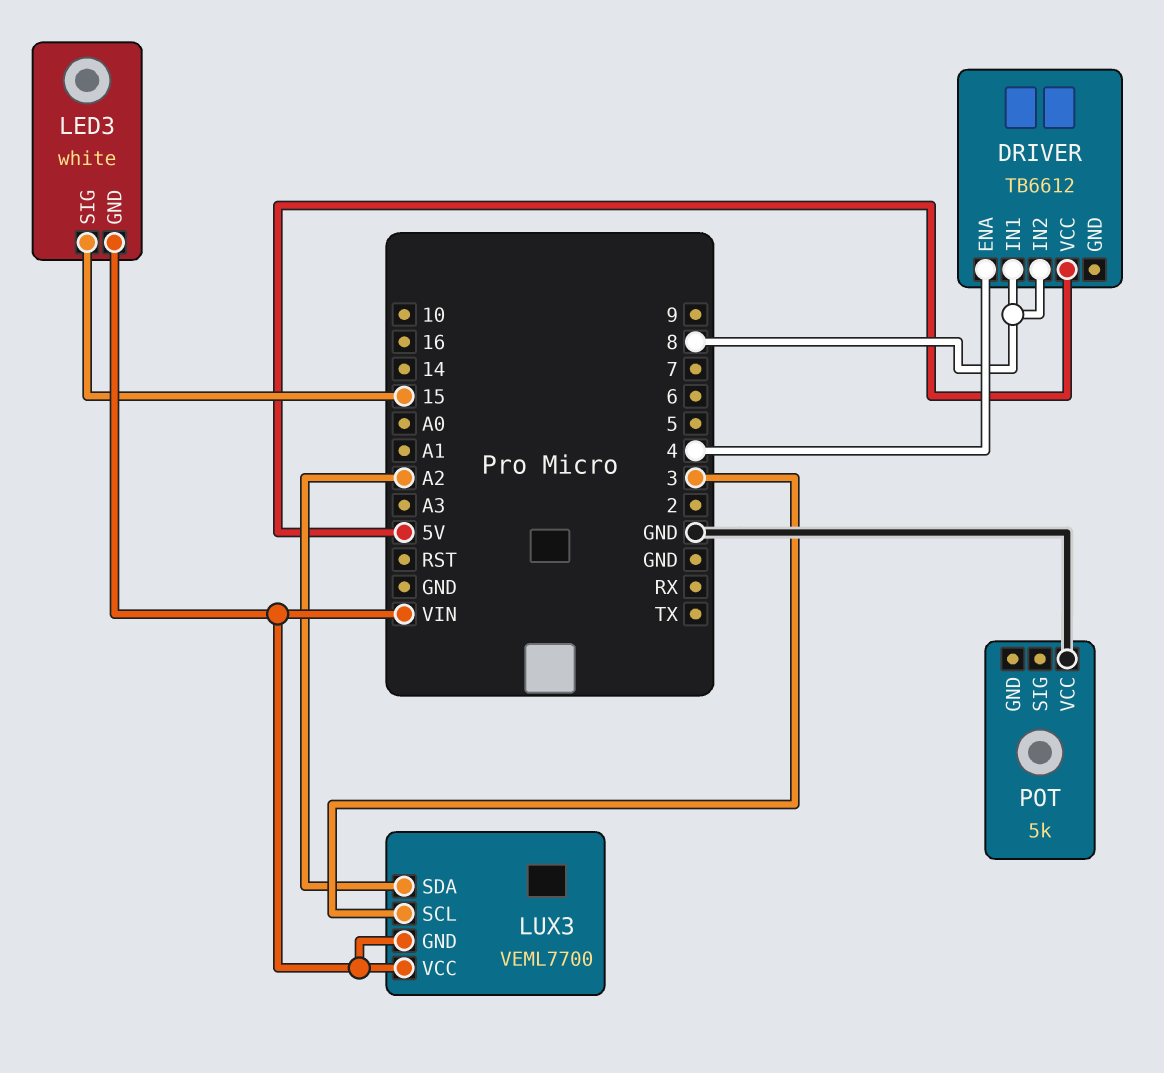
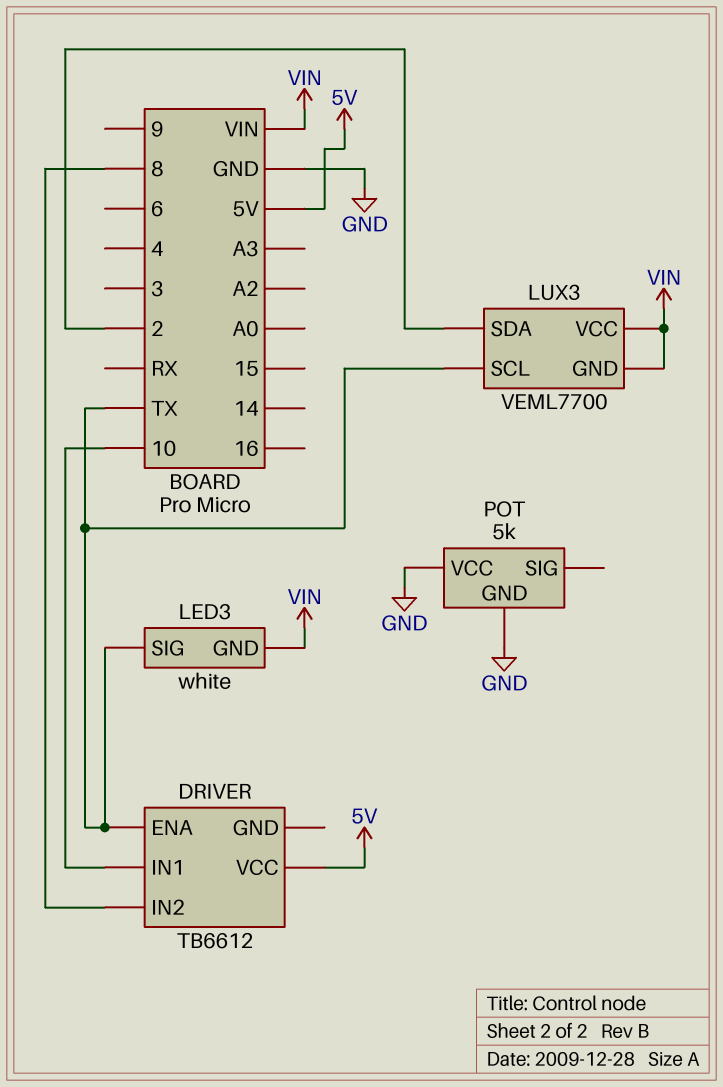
DRIVER pin ENA: 4 -> TX
DRIVER pin IN1: 8 -> 10
LED3 pin SIG: 15 -> TX
LUX3 pin SCL: 3 -> TX
LUX3 pin SDA: A2 -> 2
POT pin GND: none -> GND

